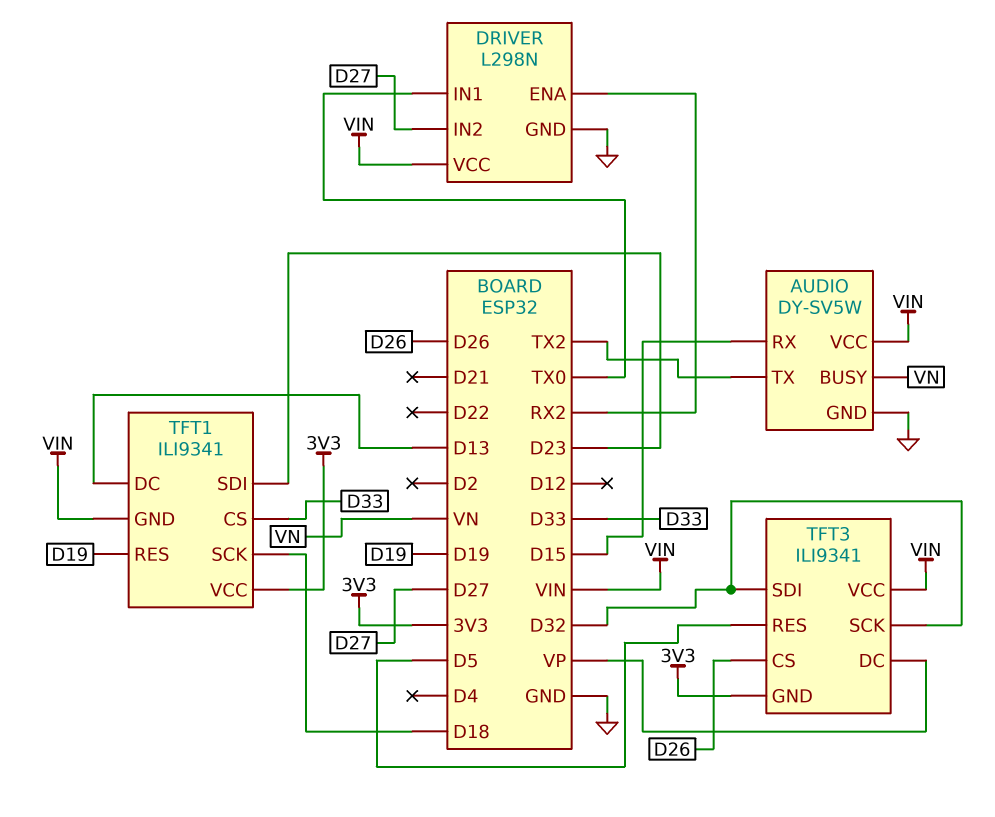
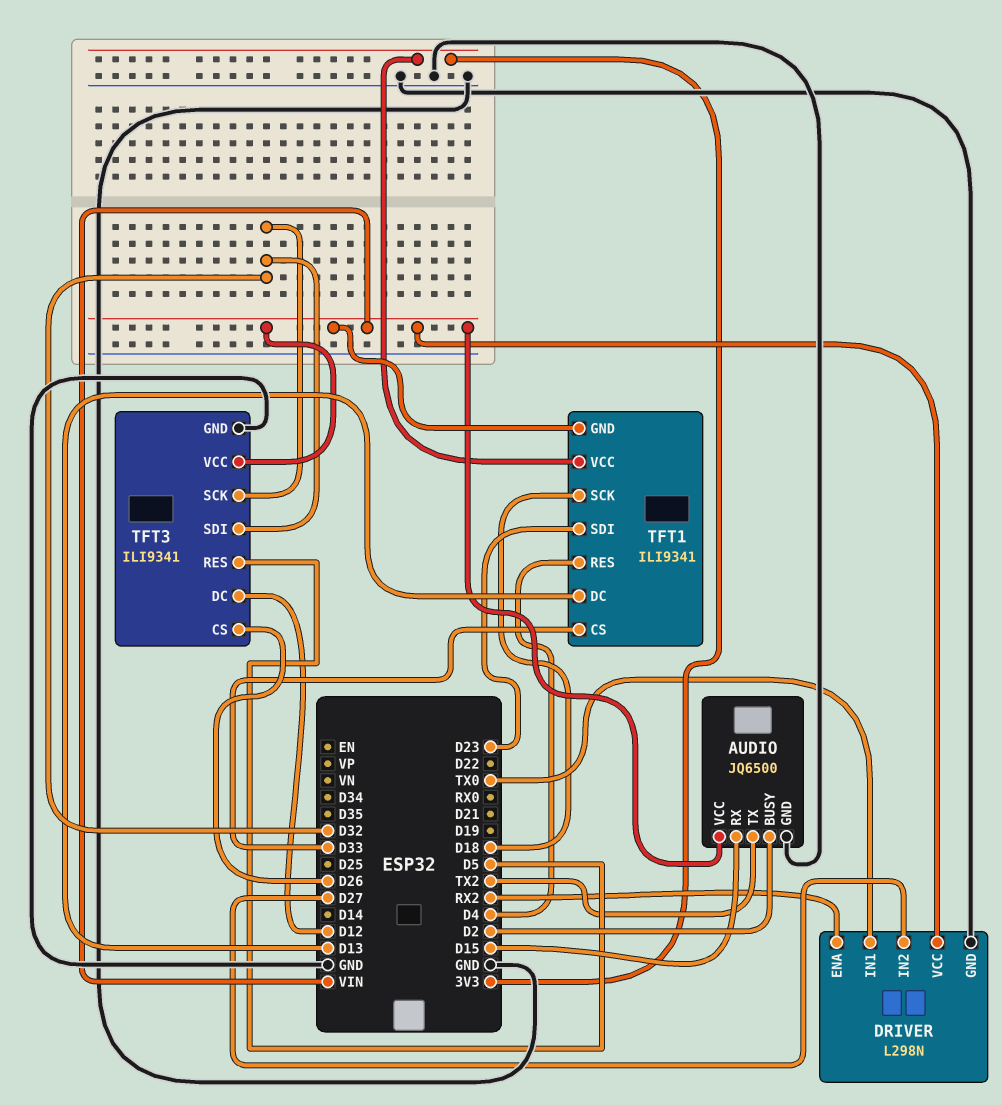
AUDIO: DY-SV5W -> JQ6500
AUDIO pin BUSY: VN -> D2
TFT1 pin RES: D19 -> D4
TFT3 pin DC: VP -> D12
TFT3 pin GND: 3V3 -> GND

